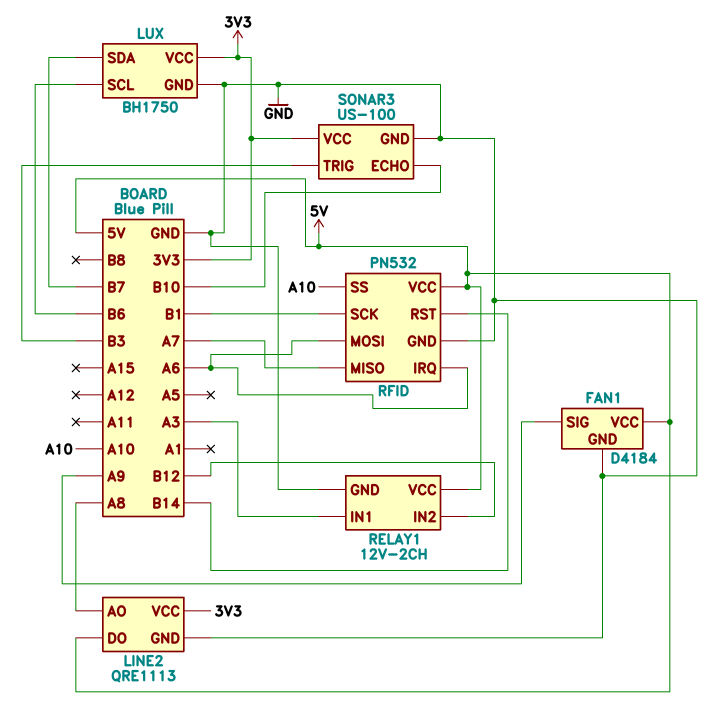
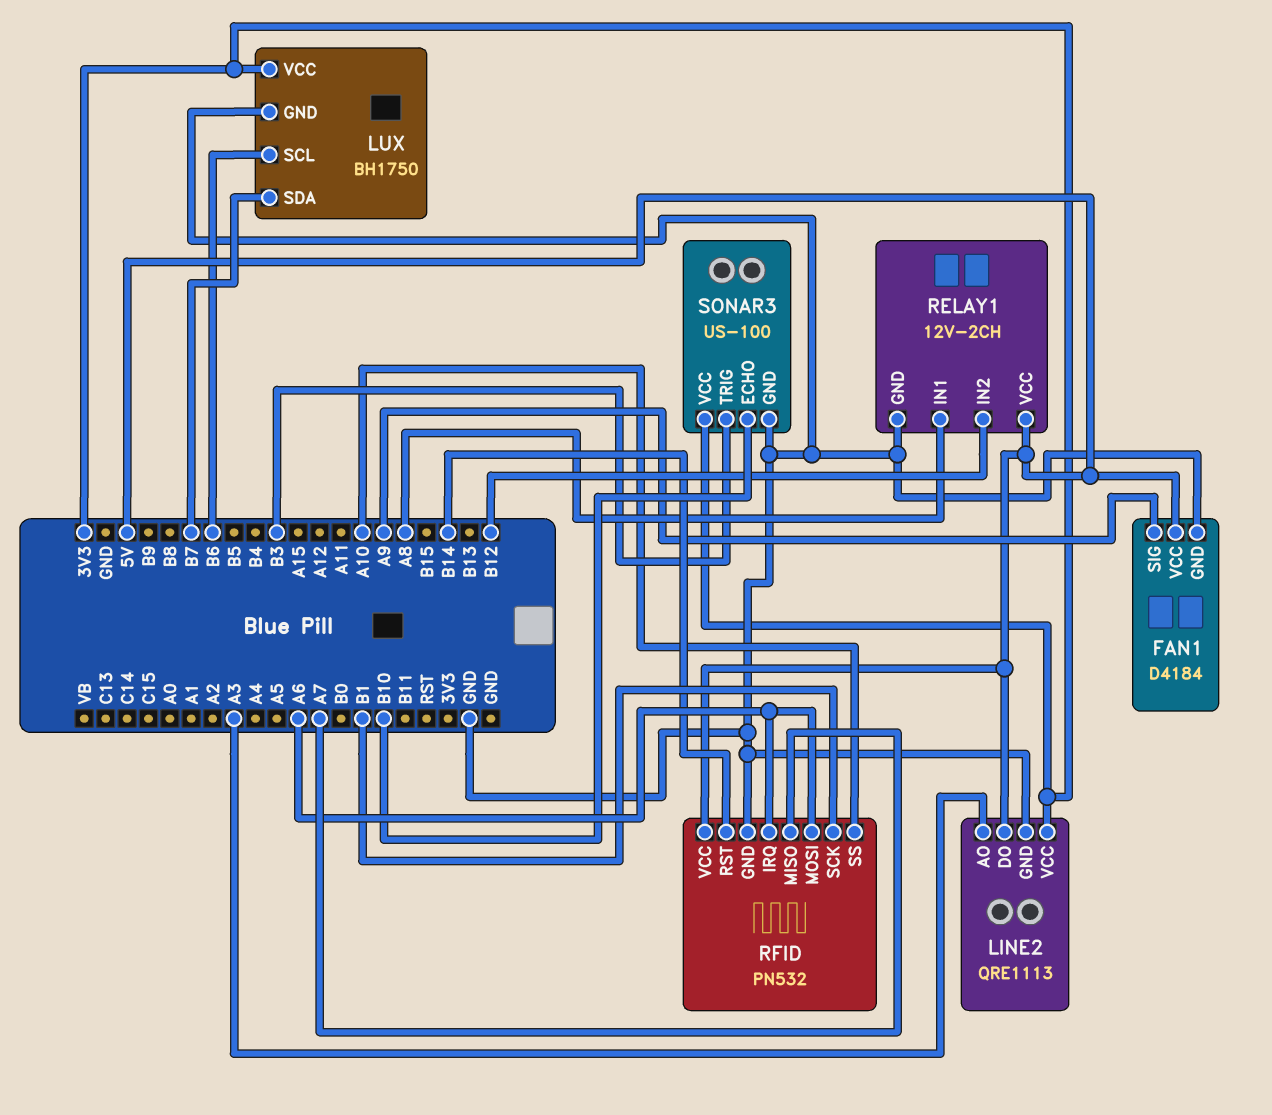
LINE2 pin AO: A8 -> A3
RELAY1 pin IN1: A3 -> A8

